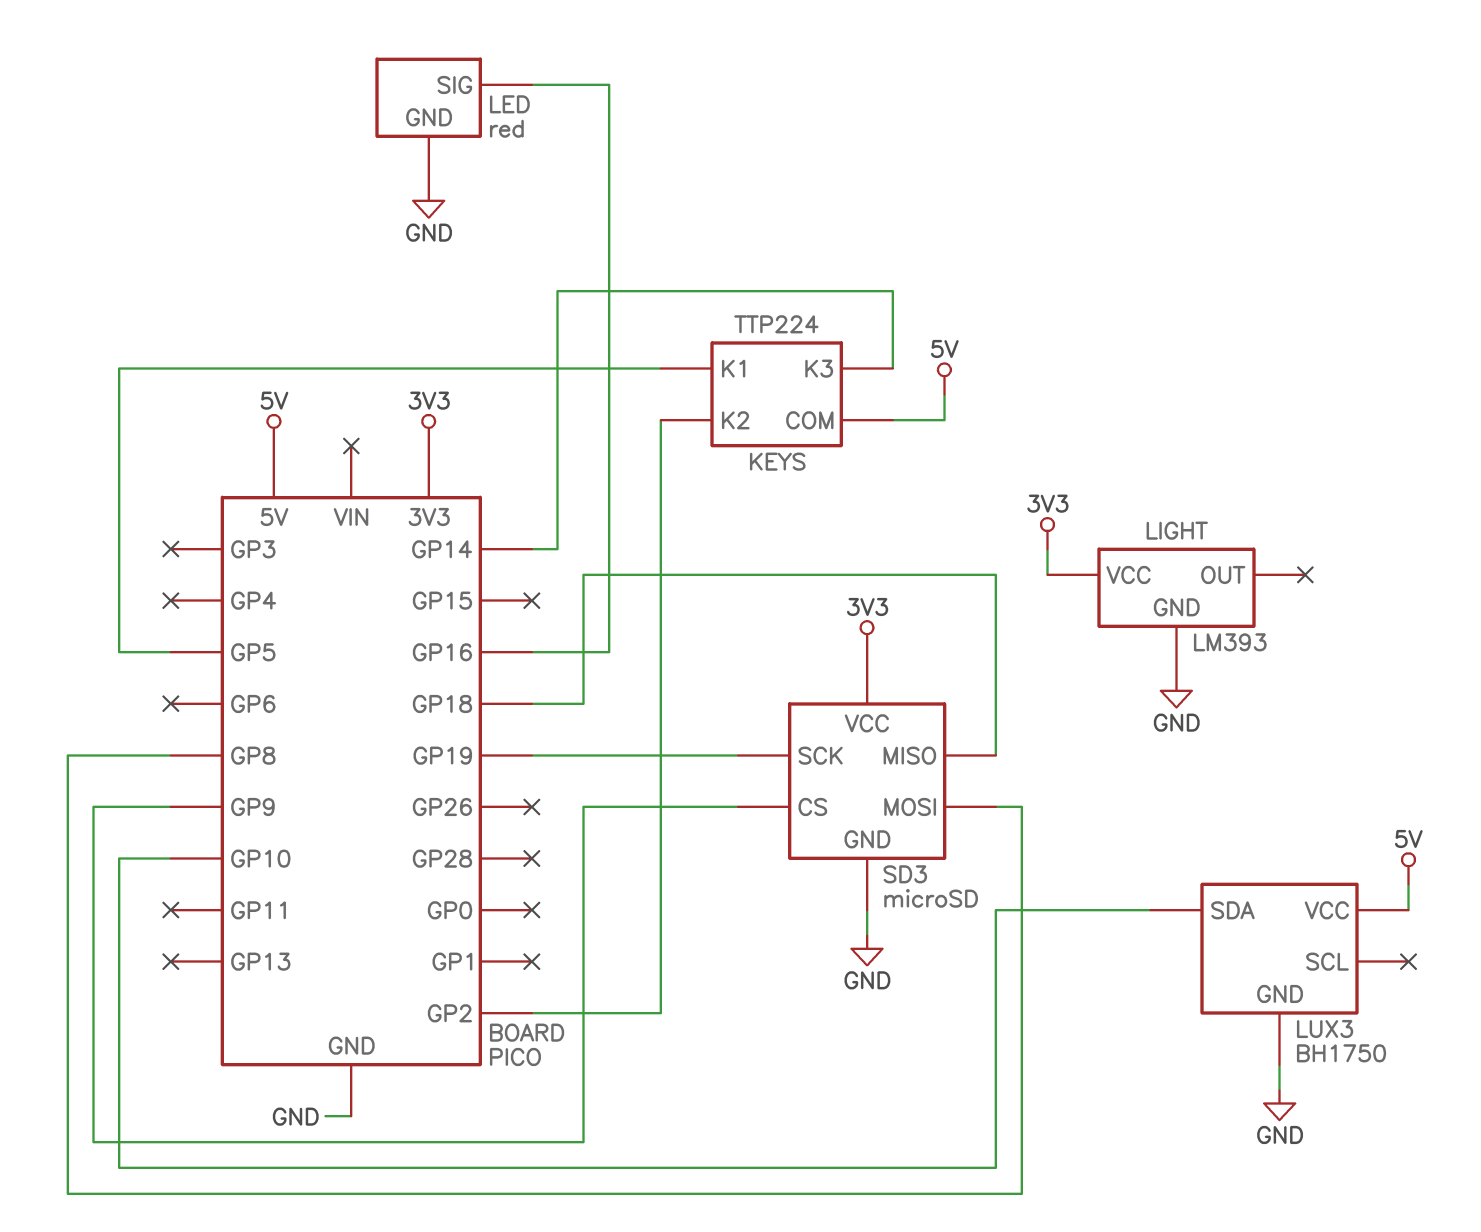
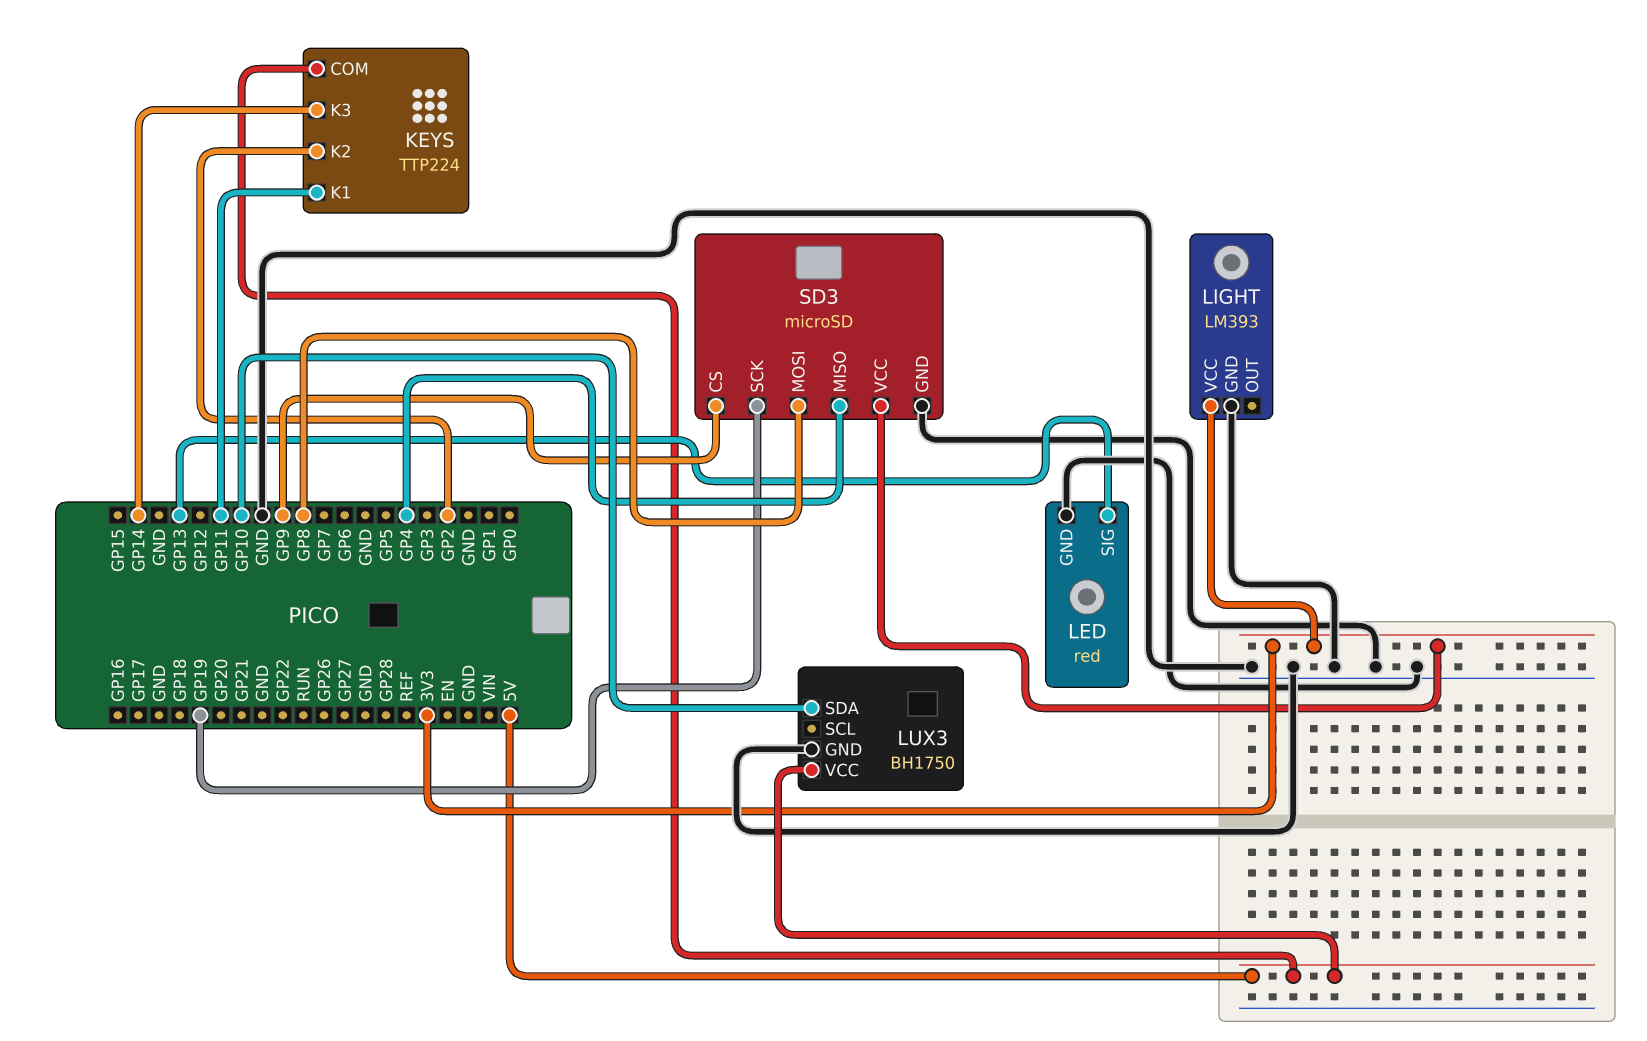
KEYS pin K1: GP5 -> GP11
LED pin SIG: GP16 -> GP13
SD3 pin MISO: GP18 -> GP4

